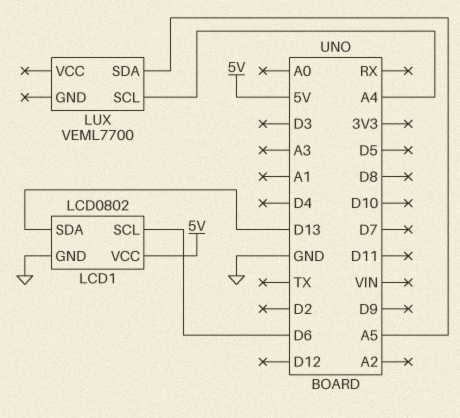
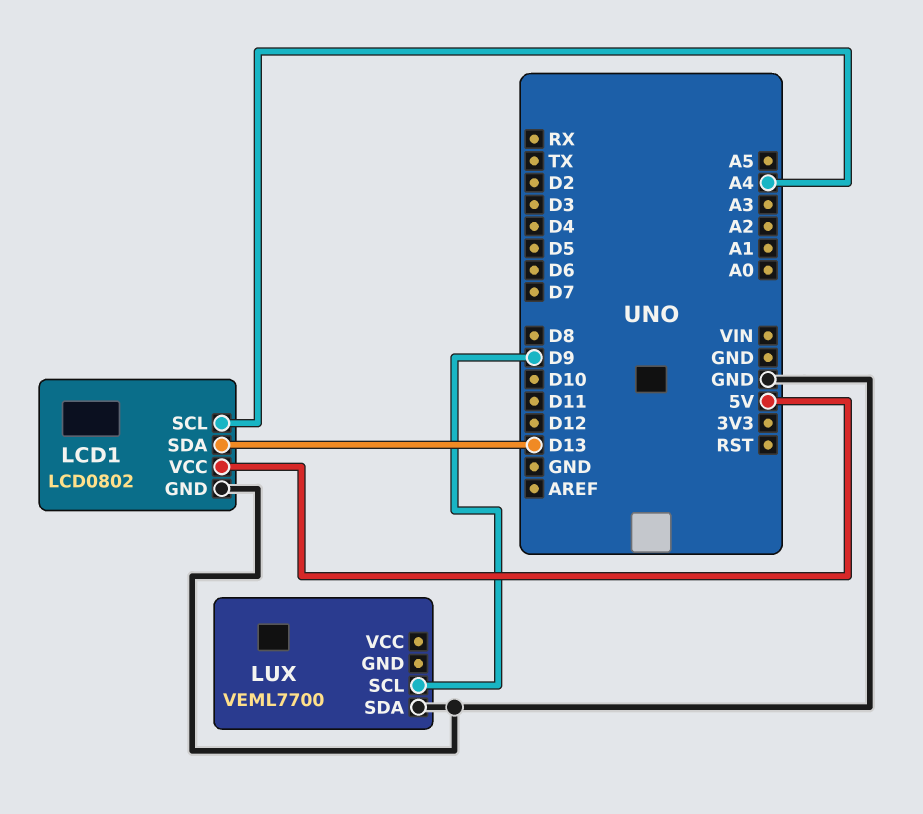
LCD1 pin SCL: D6 -> A4
LUX pin SCL: A4 -> D9
LUX pin SDA: A5 -> GND

